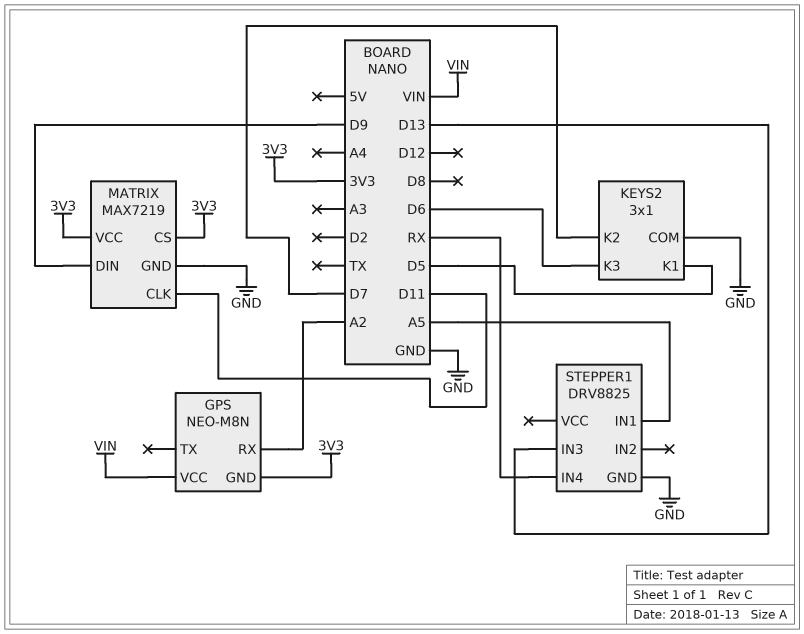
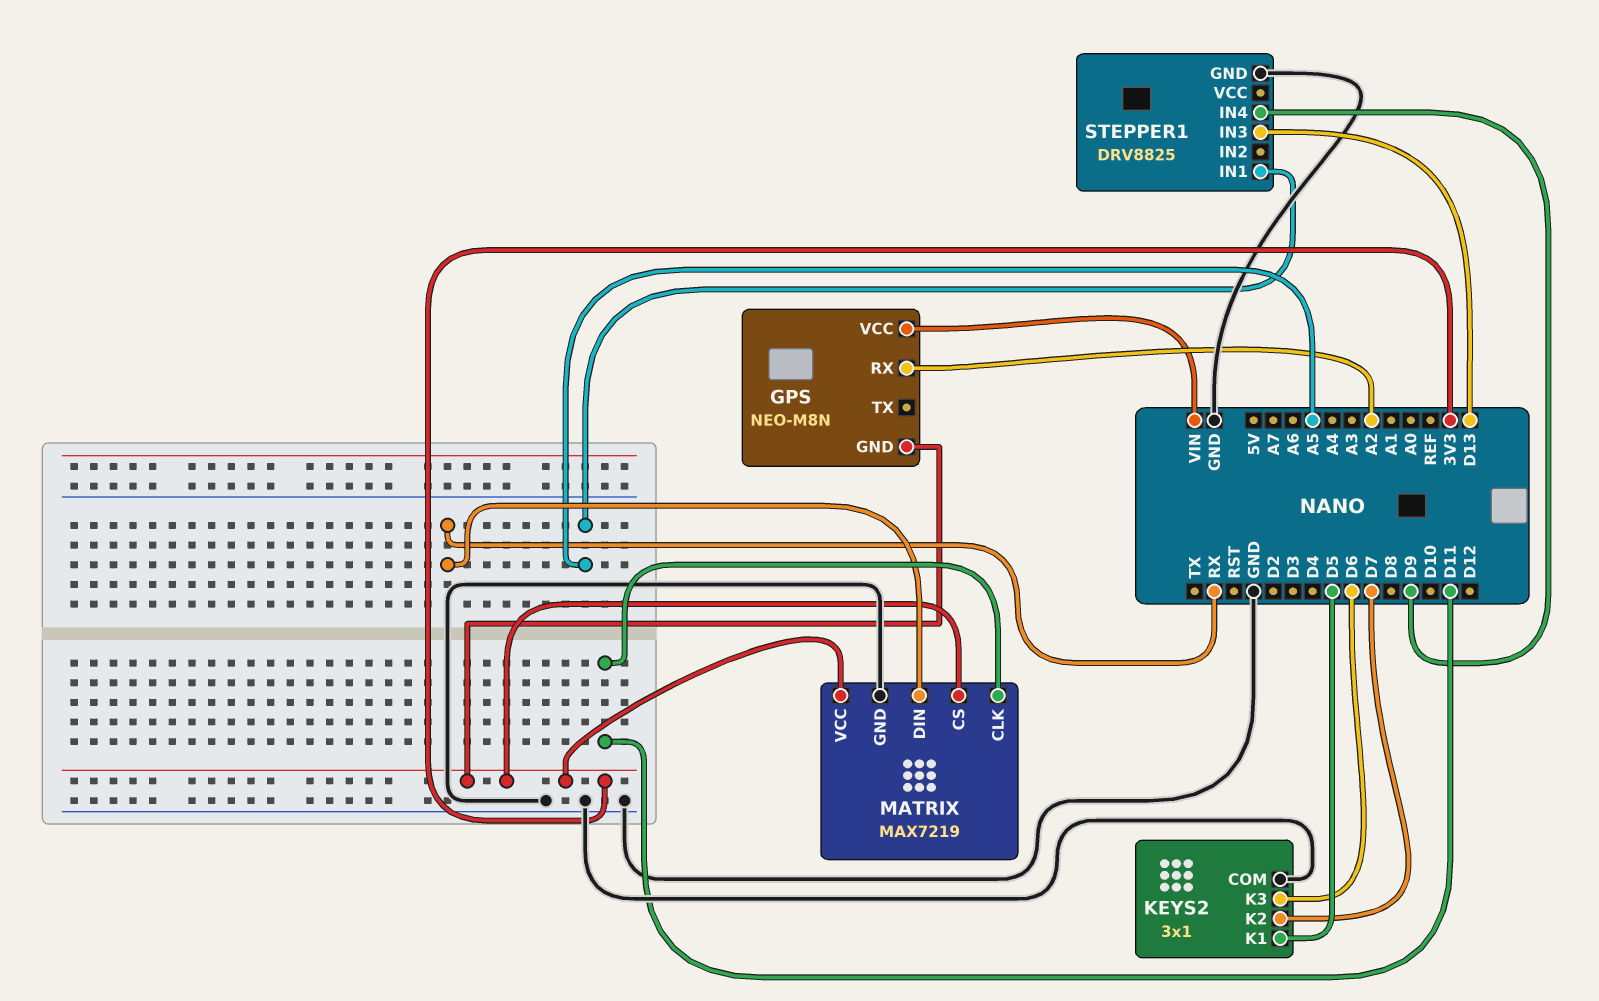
MATRIX pin DIN: D9 -> RX
STEPPER1 pin IN4: RX -> D9

